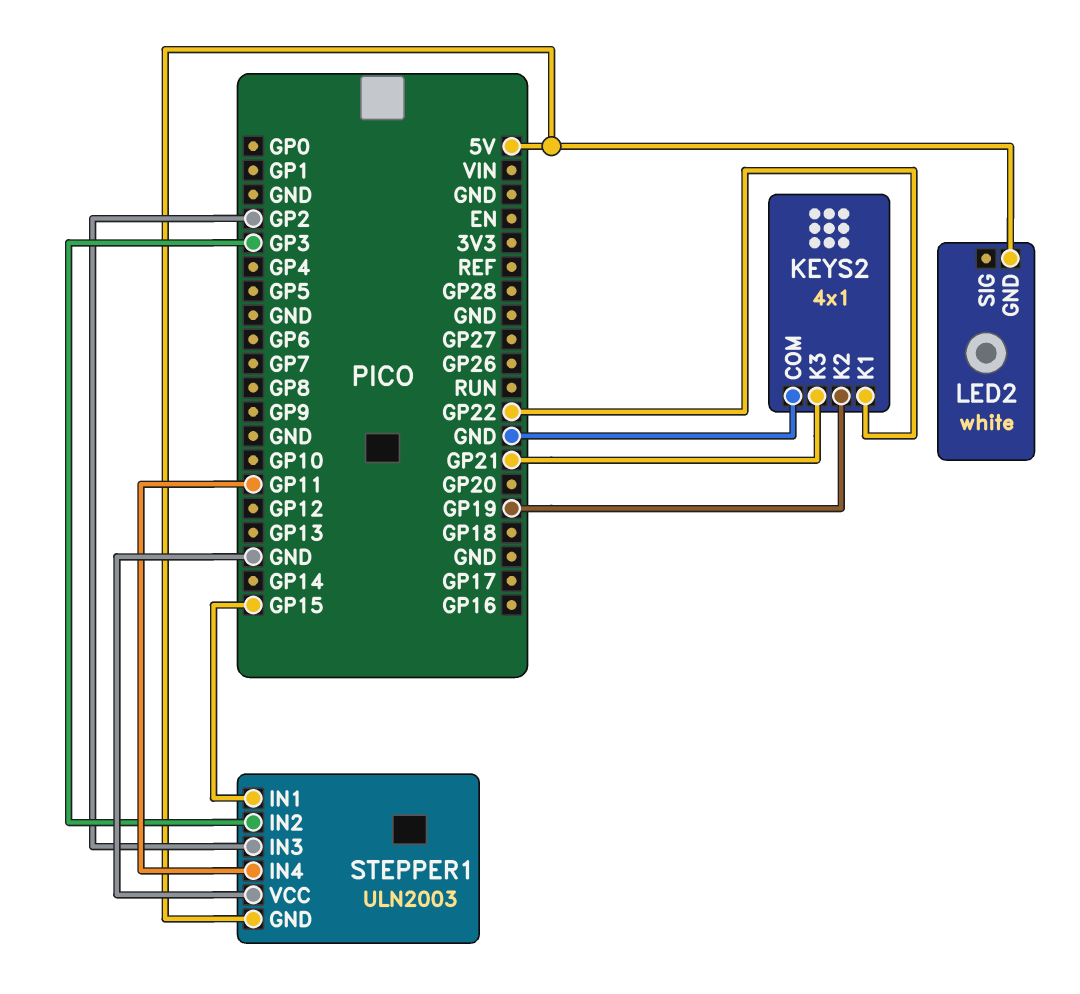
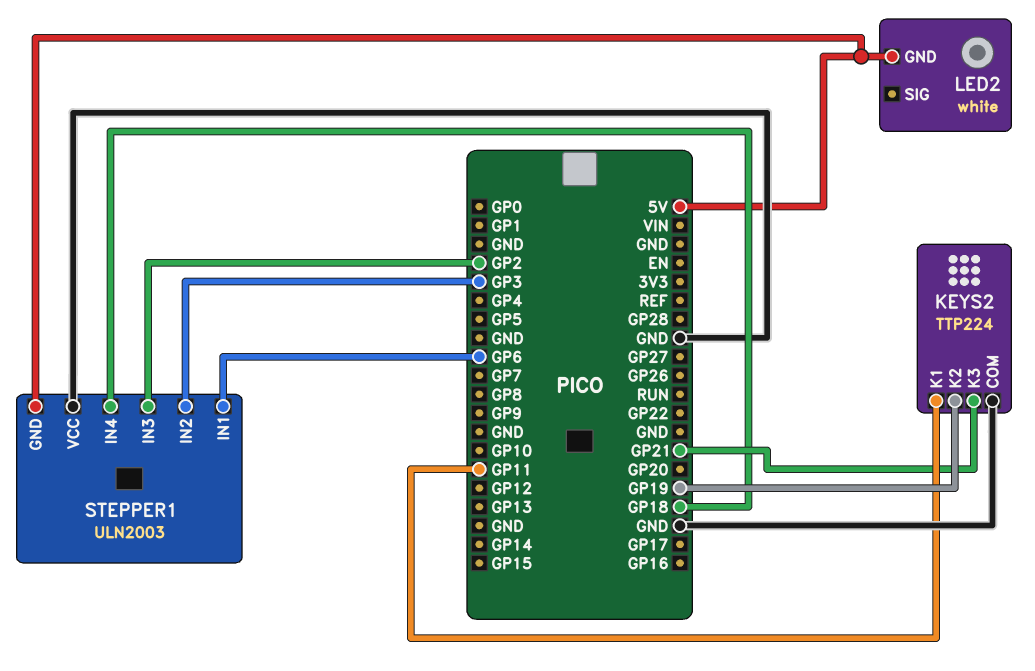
KEYS2: 4x1 -> TTP224
KEYS2 pin K1: GP22 -> GP11
STEPPER1 pin IN1: GP15 -> GP6
STEPPER1 pin IN4: GP11 -> GP18

